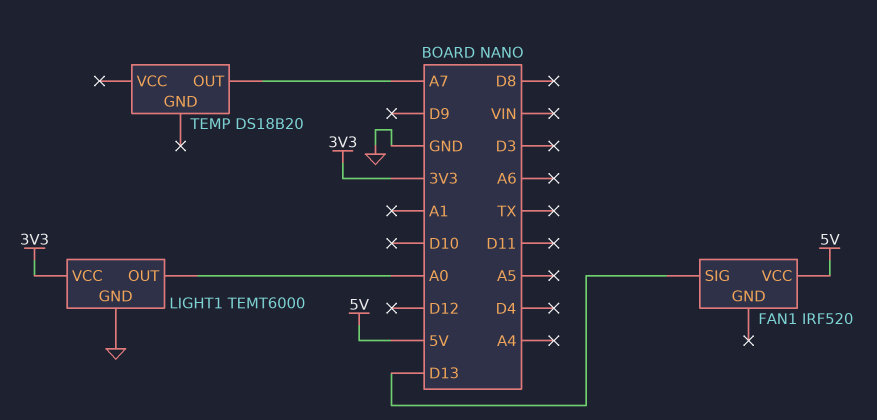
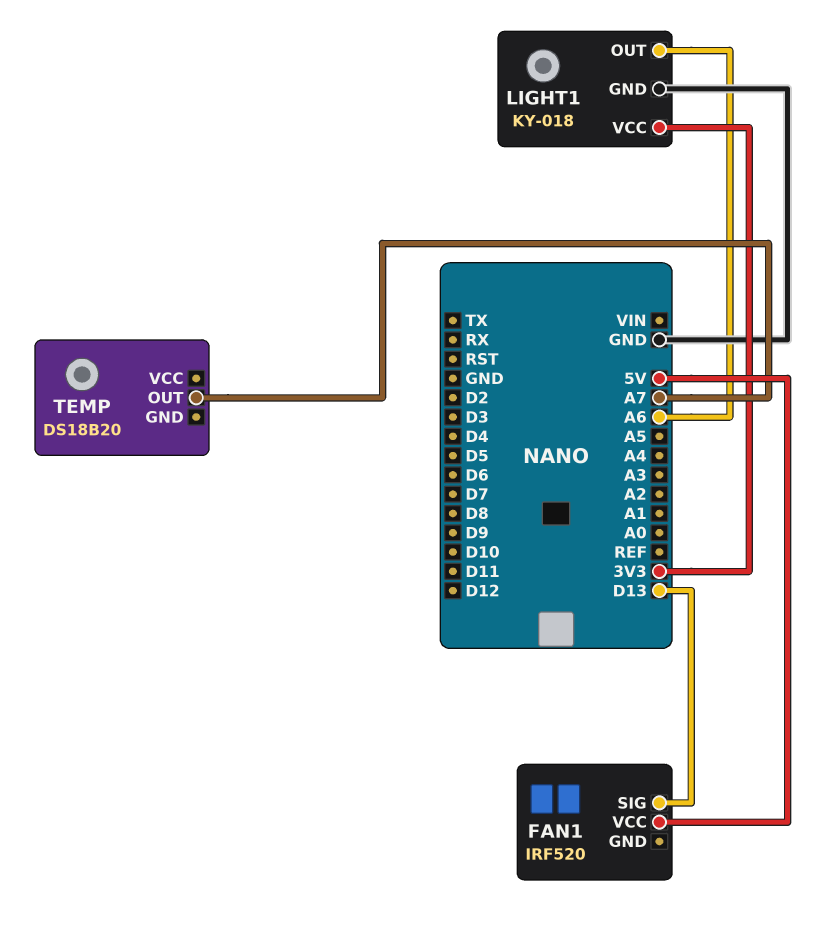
LIGHT1: TEMT6000 -> KY-018
LIGHT1 pin OUT: A0 -> A6

